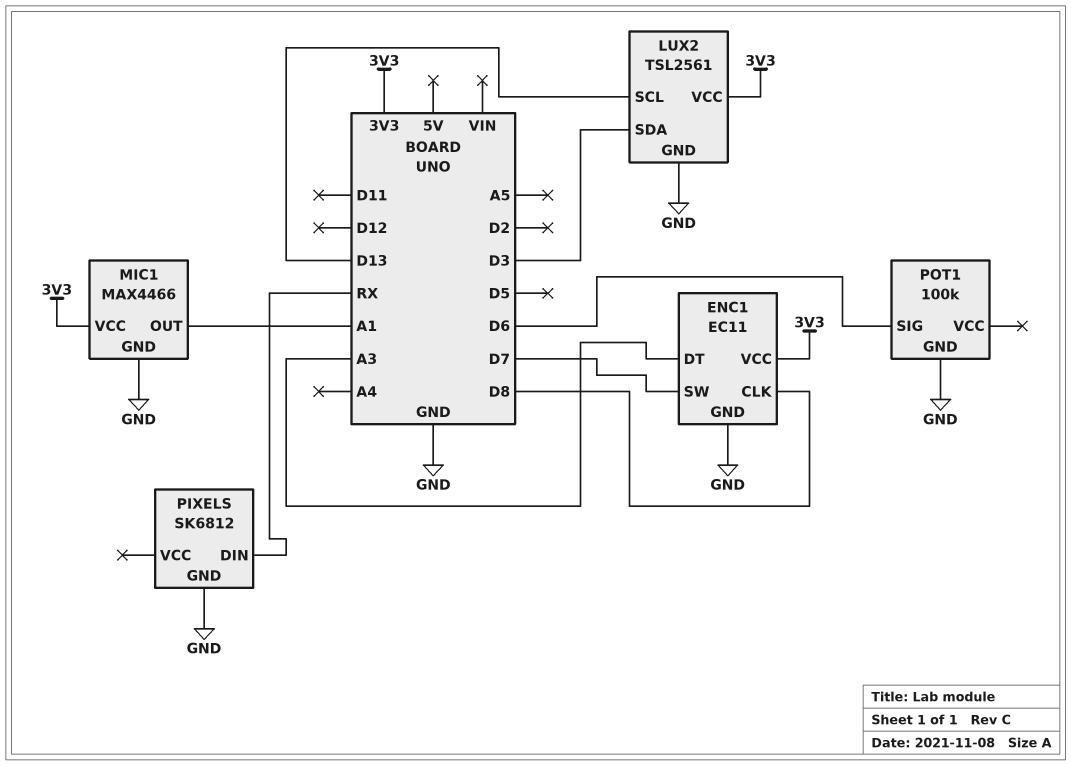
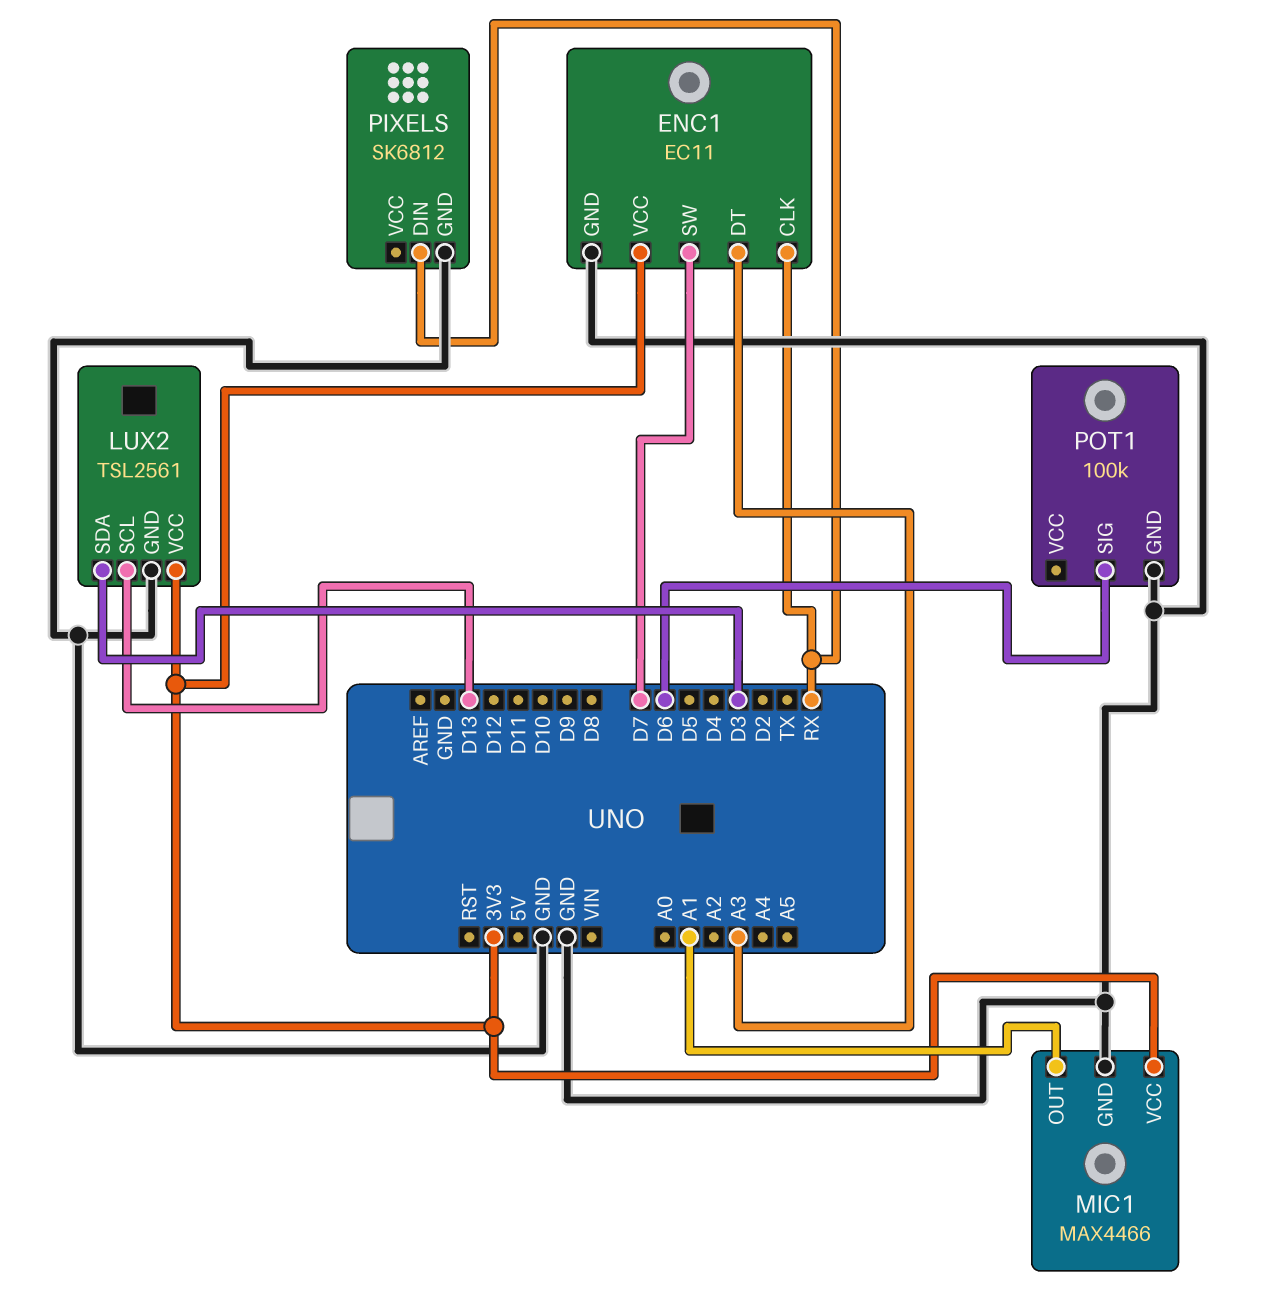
ENC1 pin CLK: D8 -> RX

